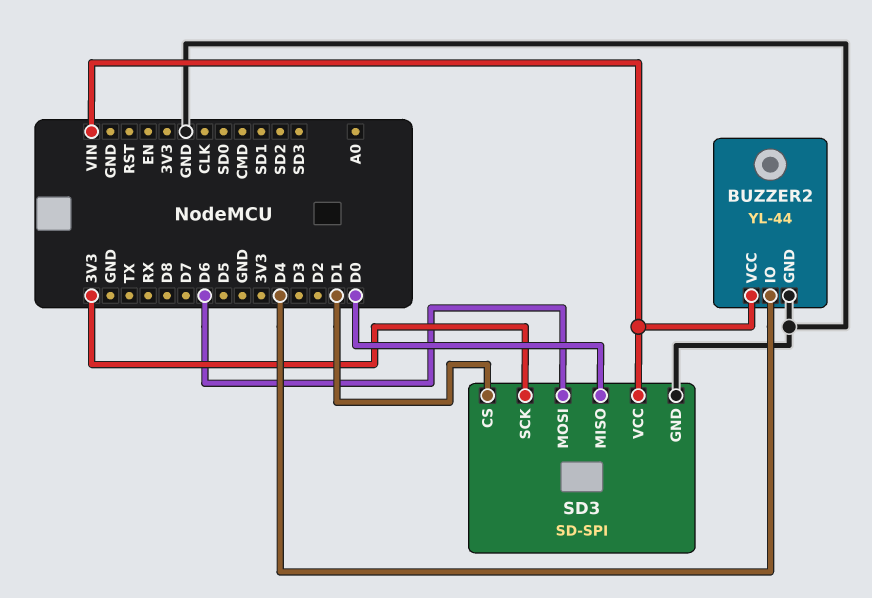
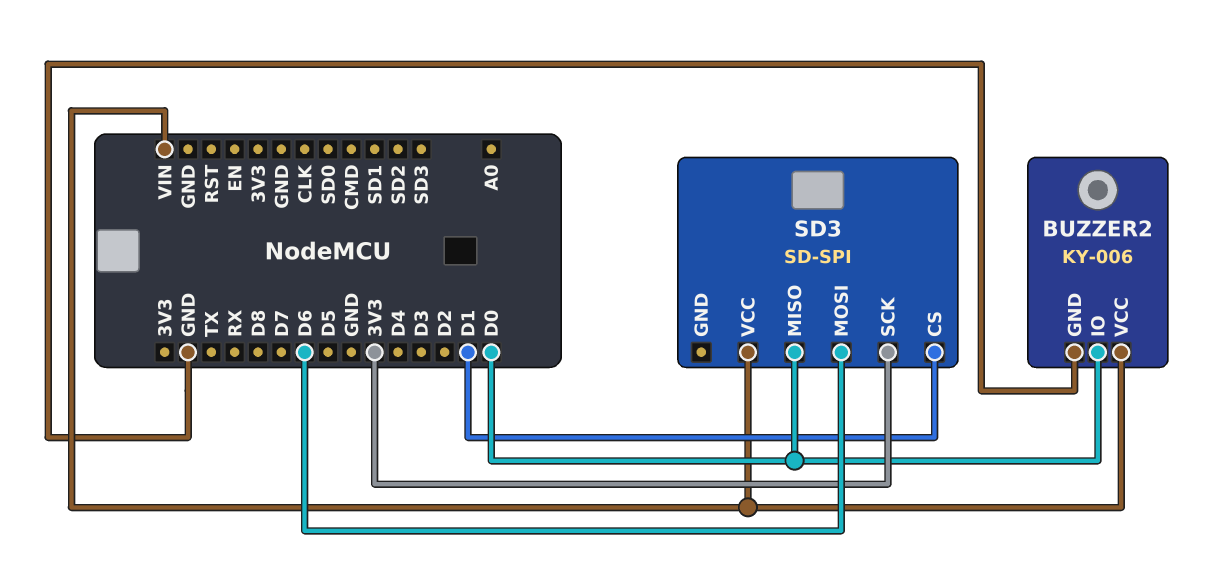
BUZZER2: YL-44 -> KY-006
BUZZER2 pin IO: D4 -> D0
SD3 pin GND: GND -> none

